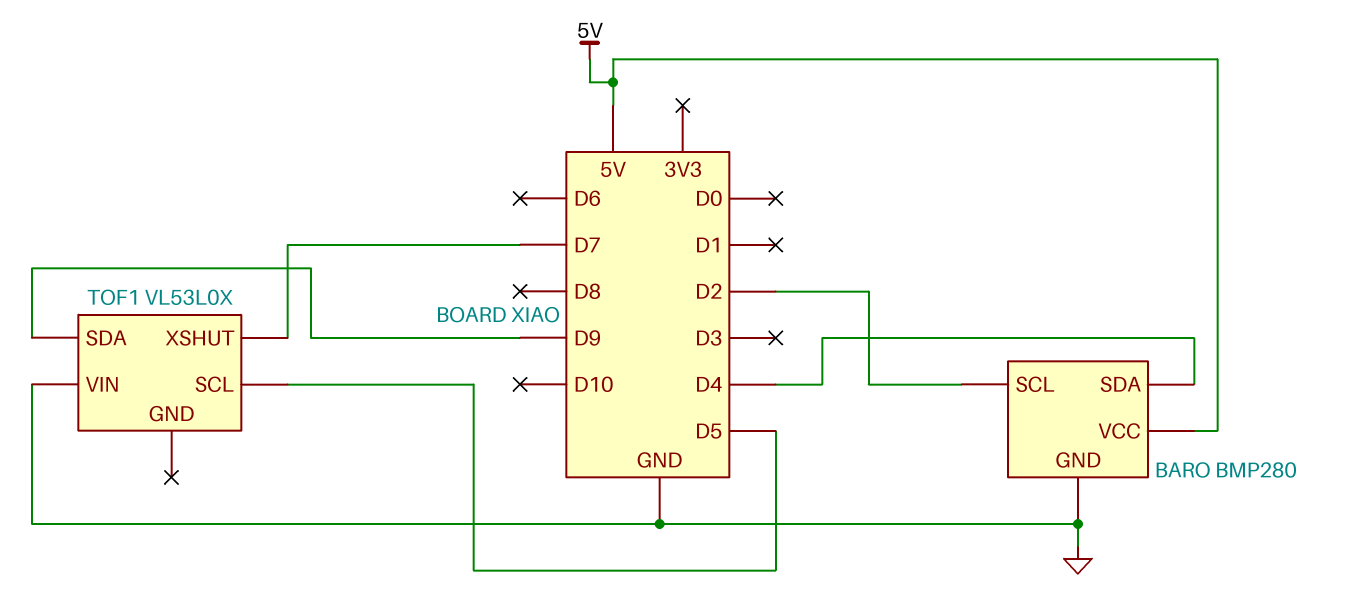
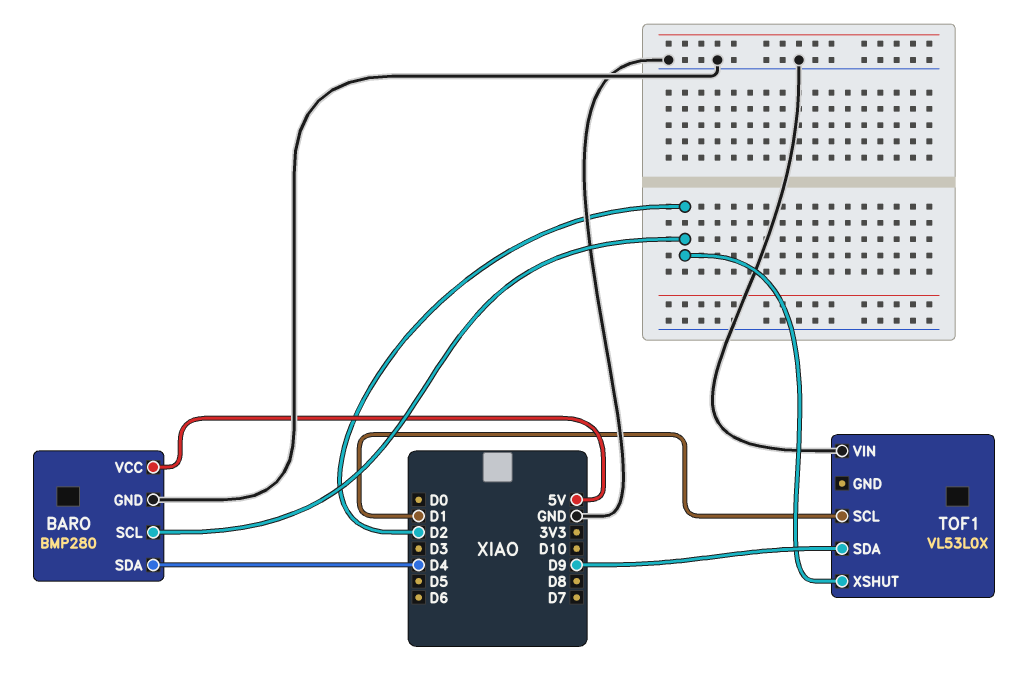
TOF1 pin SCL: D5 -> D1
TOF1 pin XSHUT: D7 -> D2

